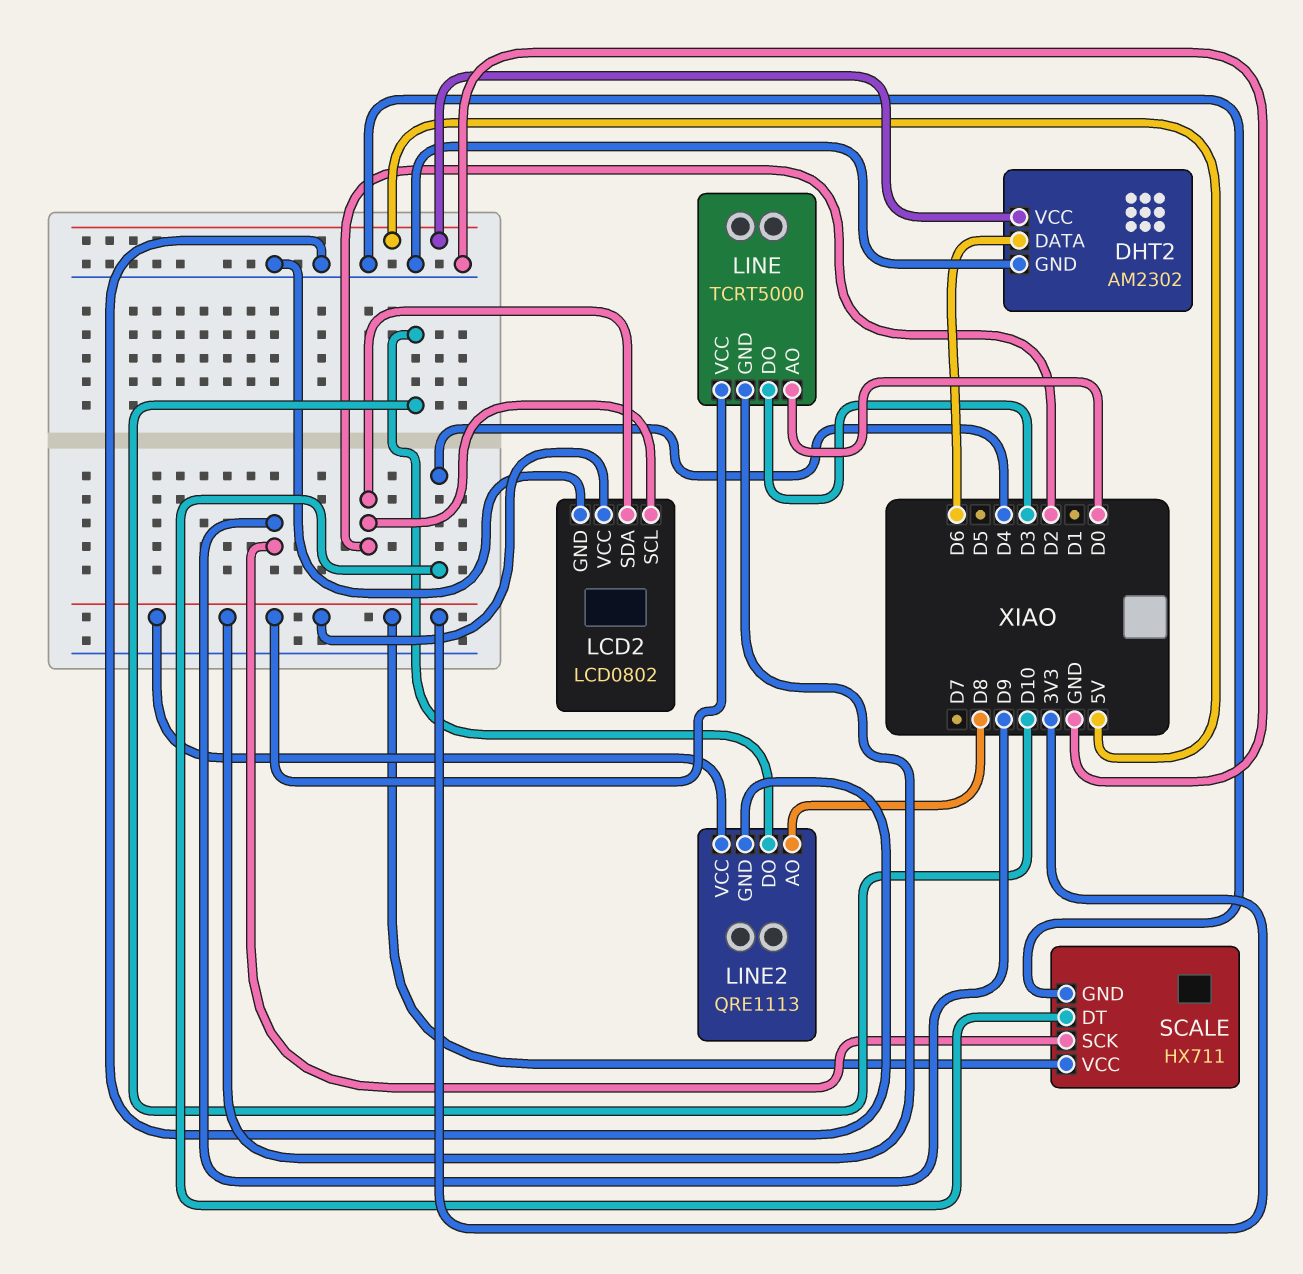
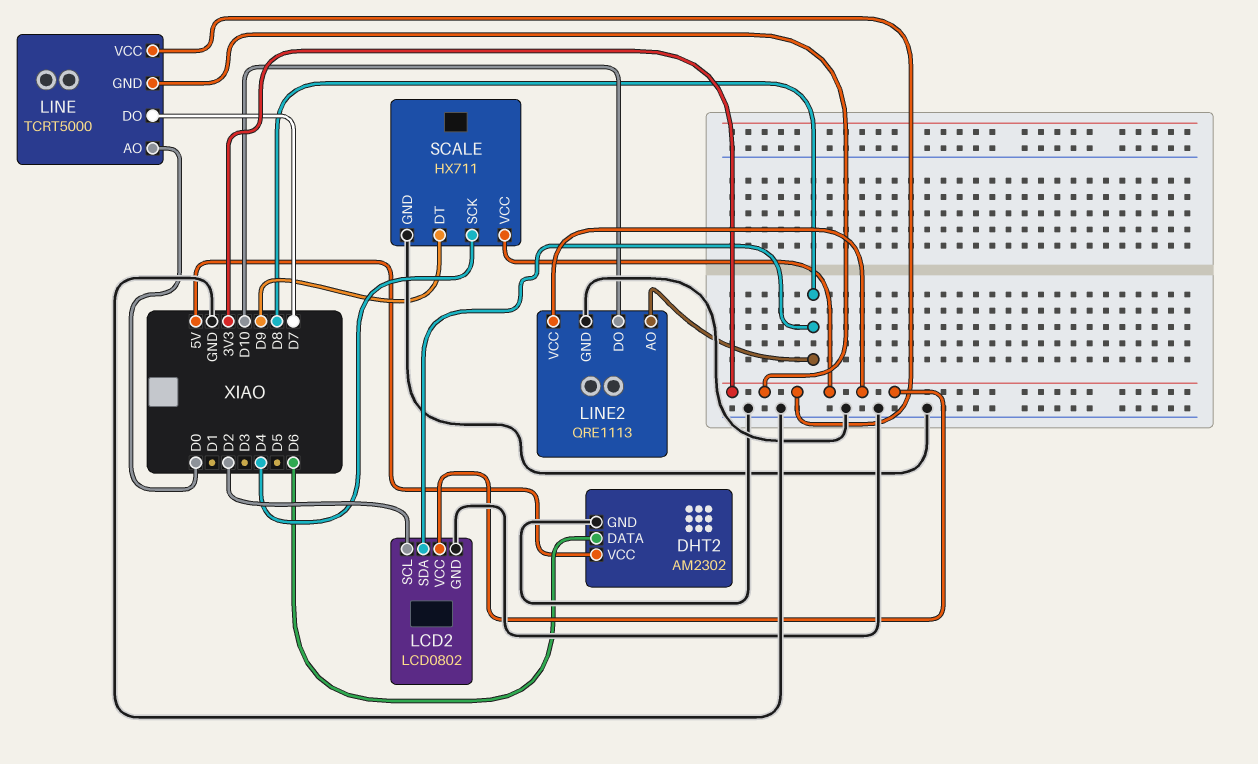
LCD2 pin SDA: D2 -> D8
LINE pin DO: D3 -> D7
SCALE pin DT: D4 -> D9
SCALE pin SCK: D9 -> D4

